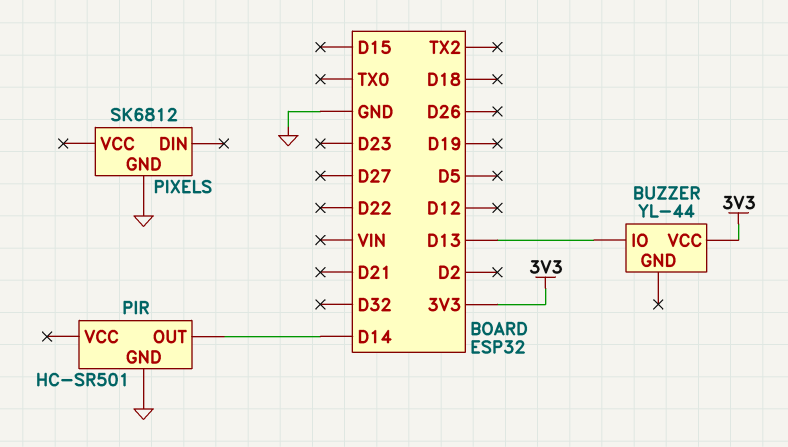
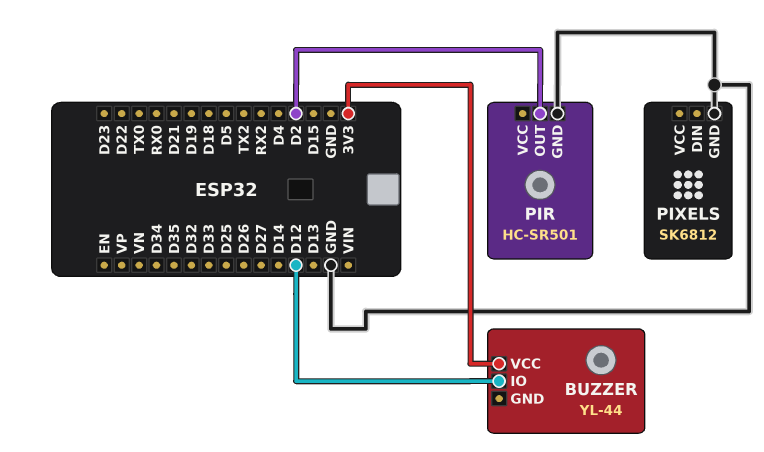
BUZZER pin IO: D13 -> D12
PIR pin OUT: D14 -> D2

